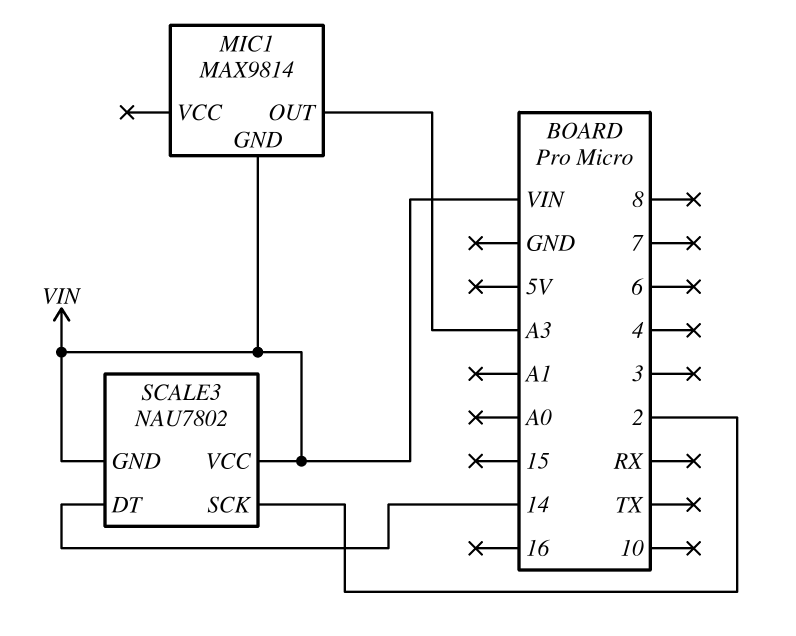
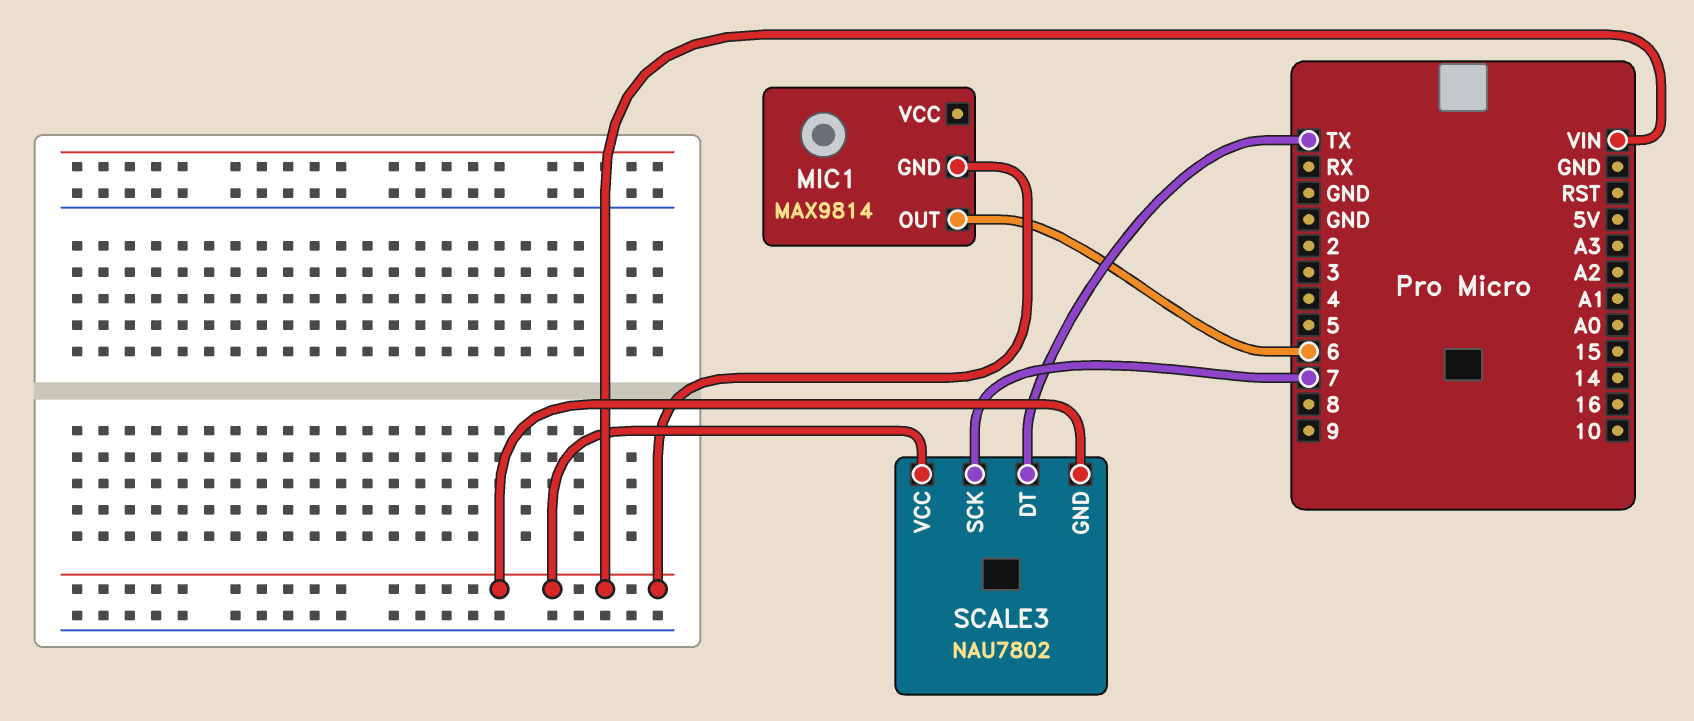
MIC1 pin OUT: A3 -> 6
SCALE3 pin DT: 14 -> TX
SCALE3 pin SCK: 2 -> 7

